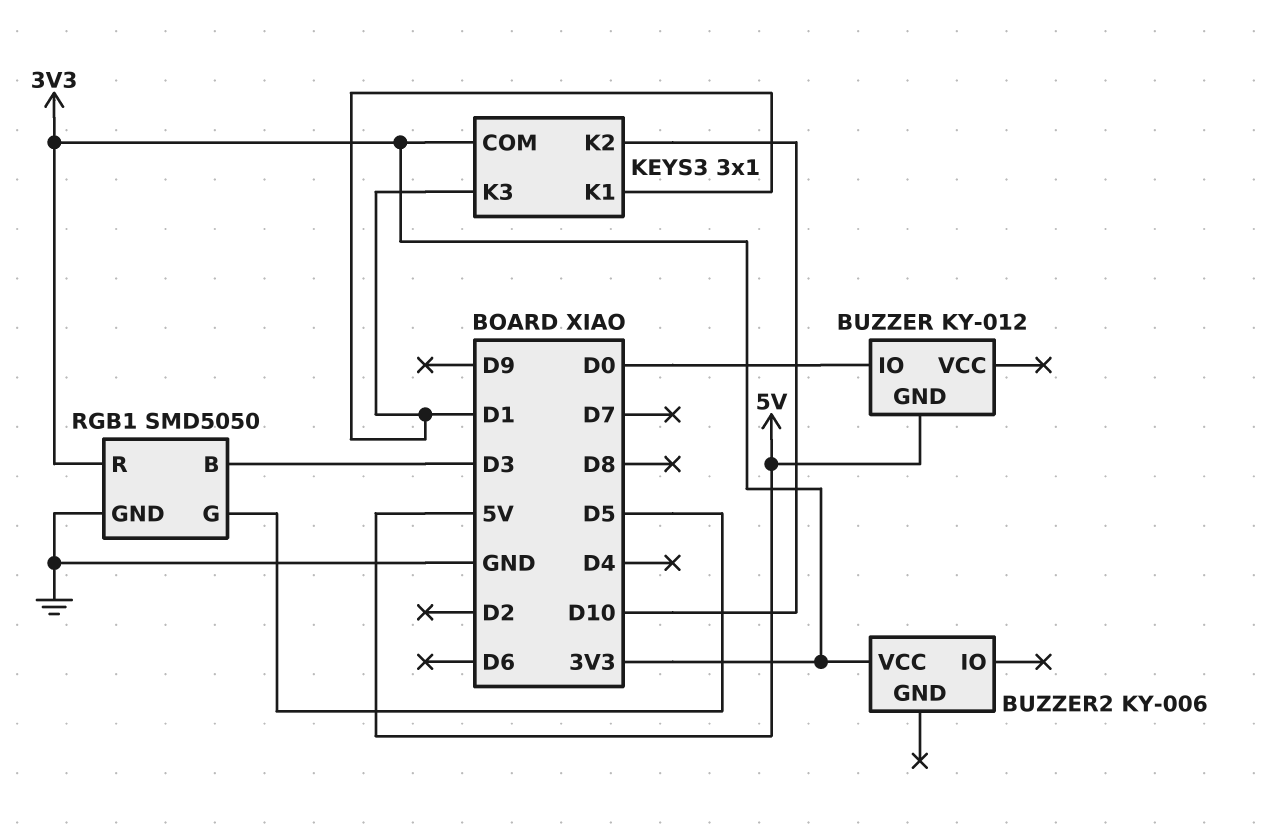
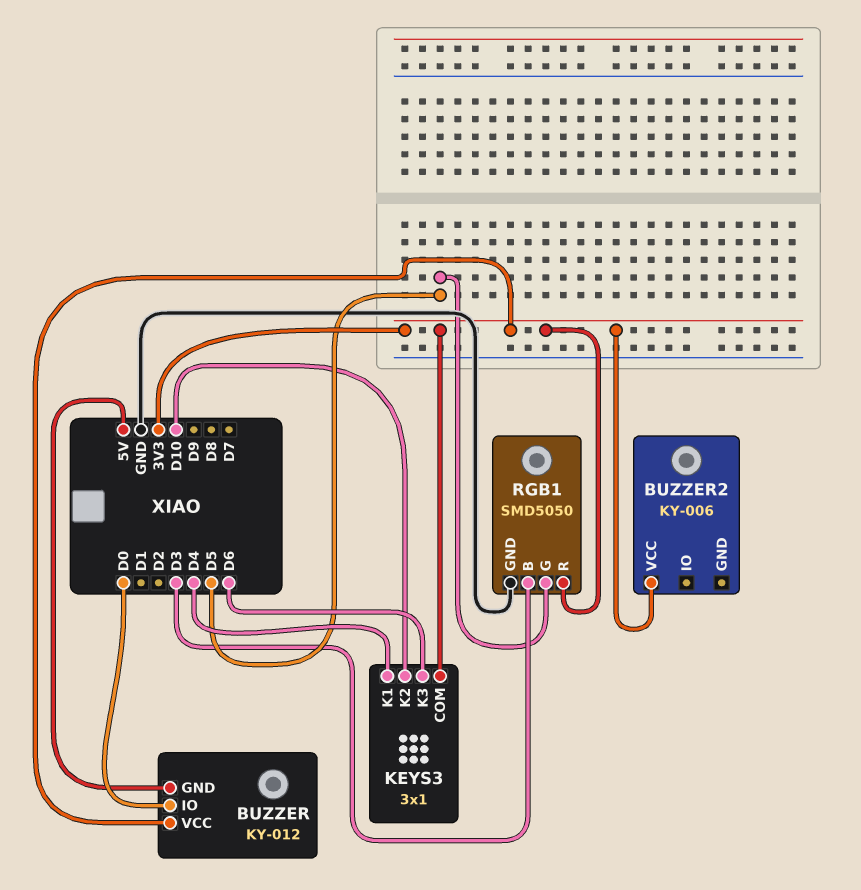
BUZZER pin VCC: none -> 3V3
KEYS3 pin K1: D1 -> D4
KEYS3 pin K3: D1 -> D6

